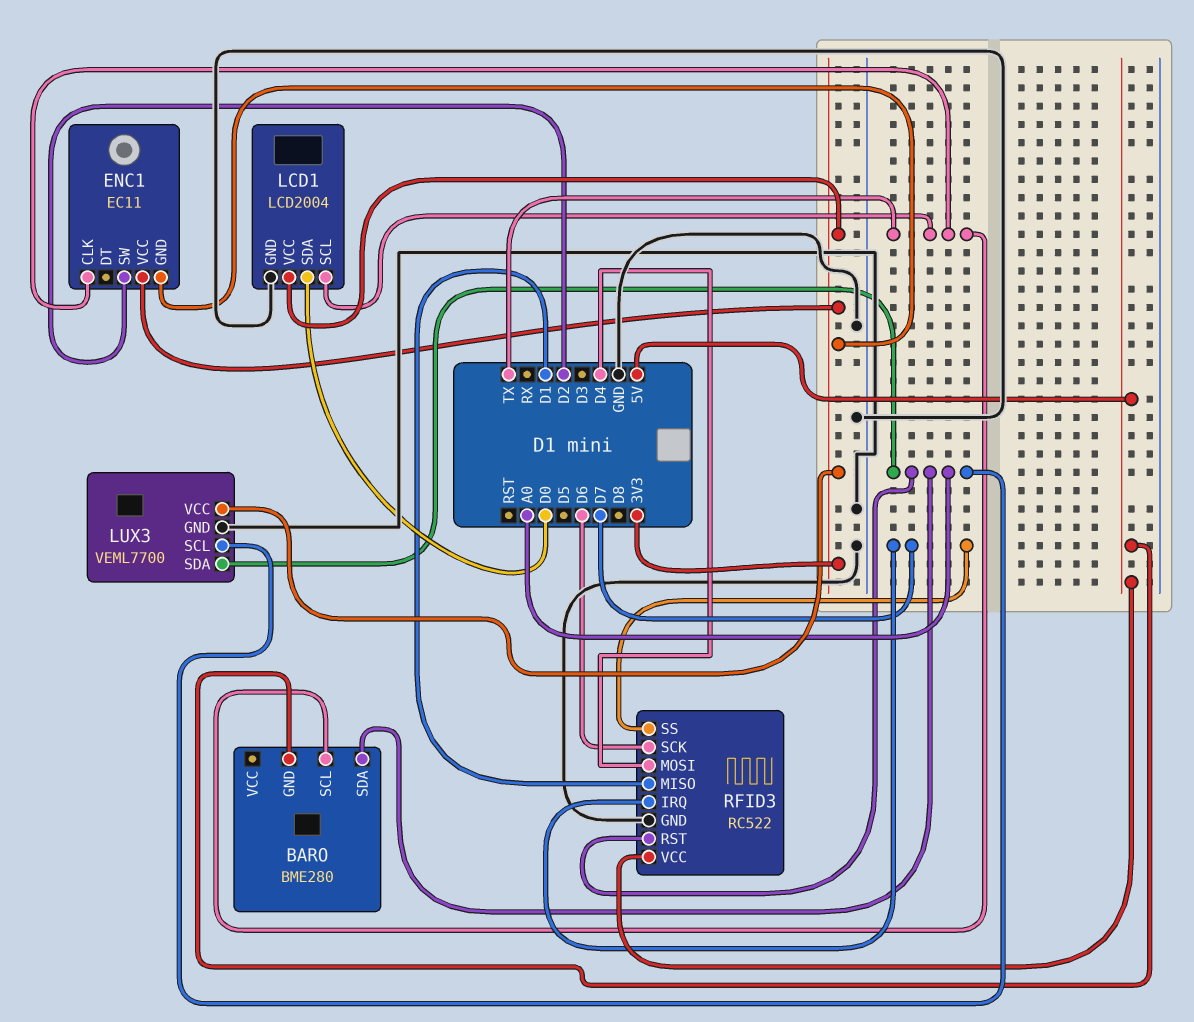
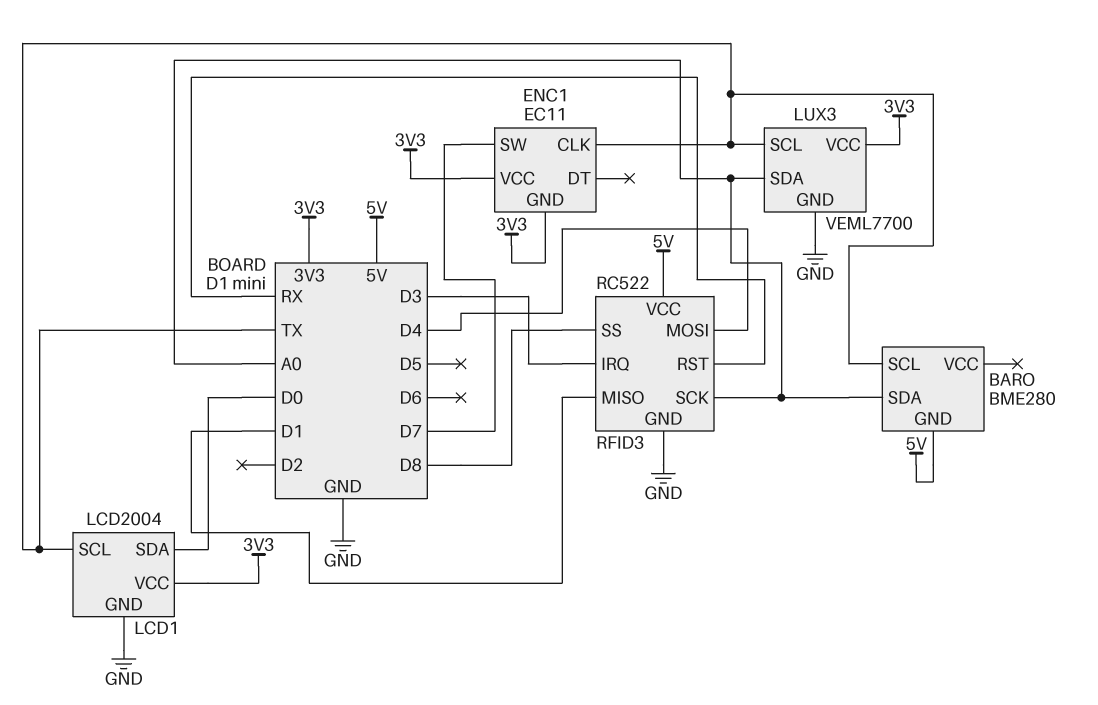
ENC1 pin SW: D2 -> D7
LUX3 pin SCL: A0 -> TX
RFID3 pin IRQ: D7 -> D3
RFID3 pin RST: A0 -> RX
RFID3 pin SCK: D6 -> A0
RFID3 pin SS: D7 -> D8

